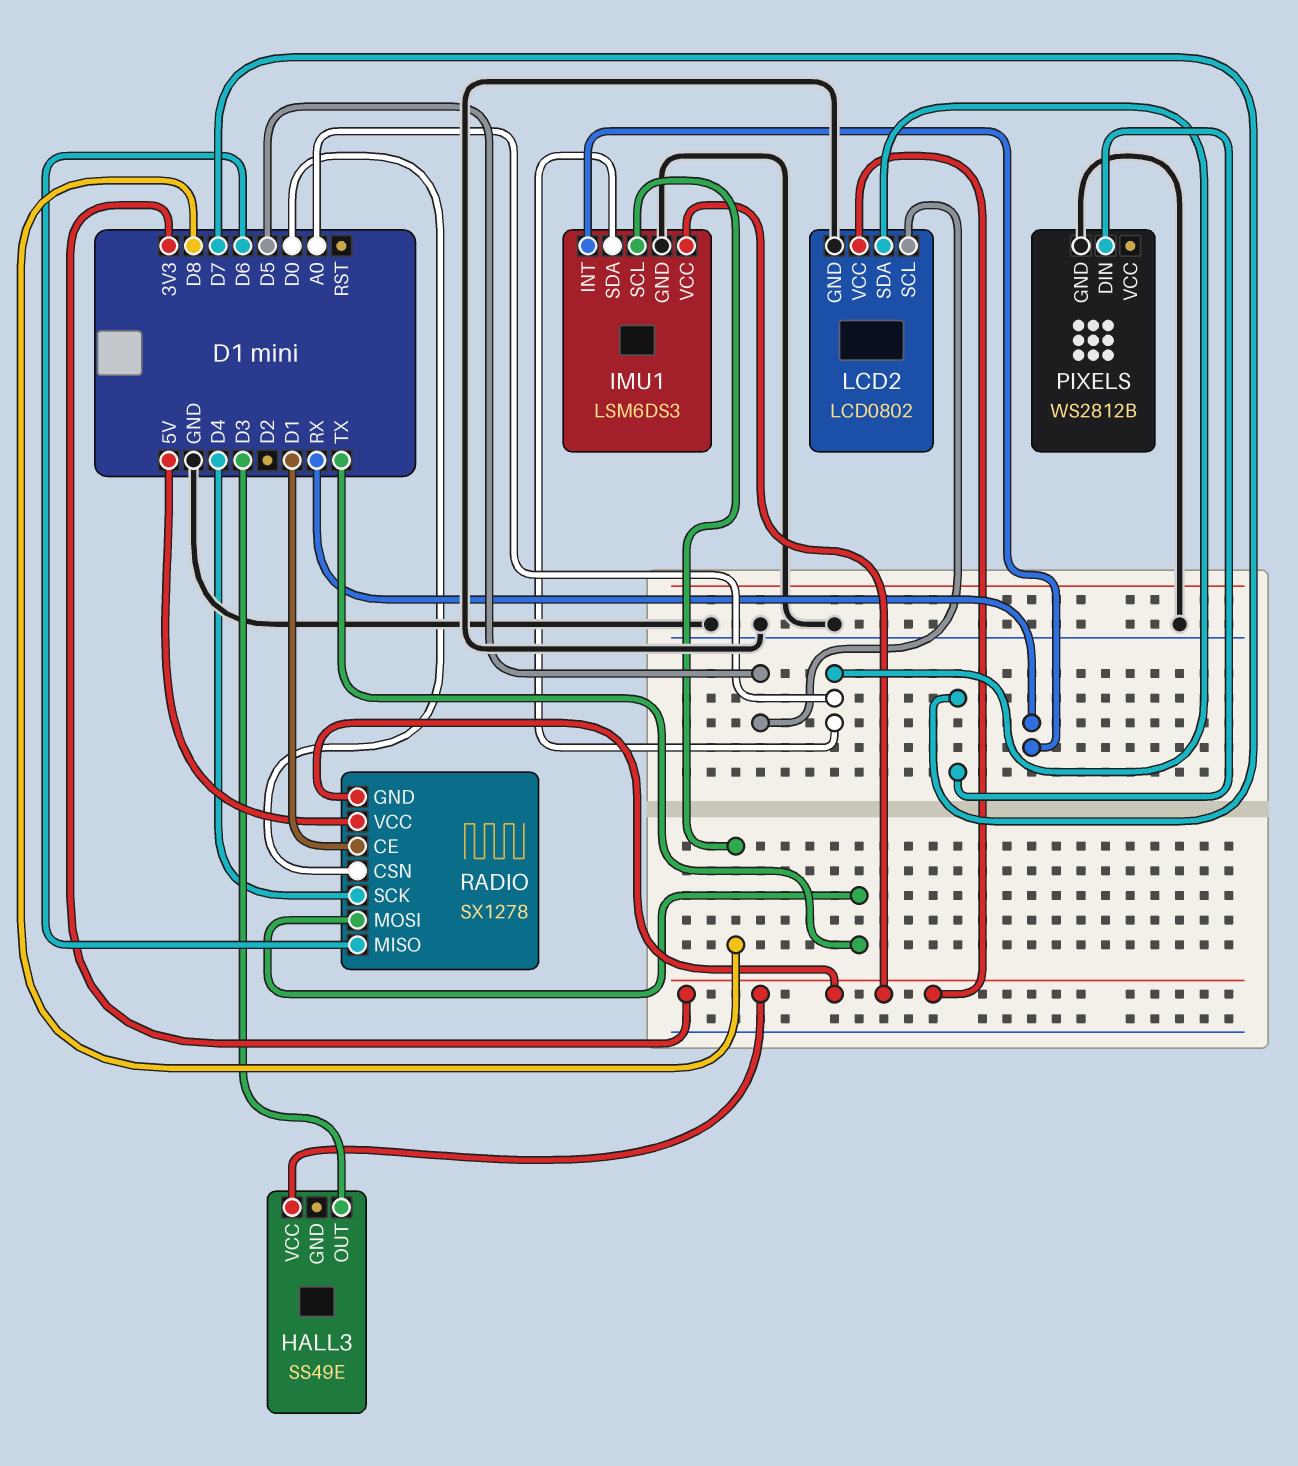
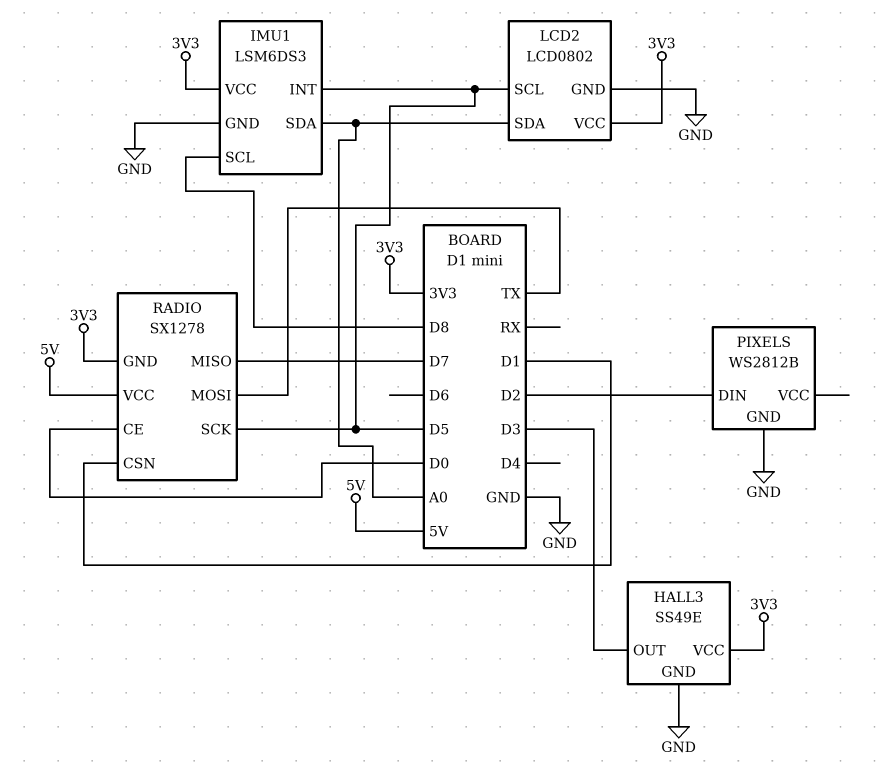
HALL3 pin GND: none -> GND
IMU1 pin INT: RX -> D5
PIXELS pin DIN: D7 -> D2
RADIO pin CE: D1 -> D0
RADIO pin CSN: D0 -> D1
RADIO pin MISO: D6 -> D7
RADIO pin SCK: D4 -> D5

